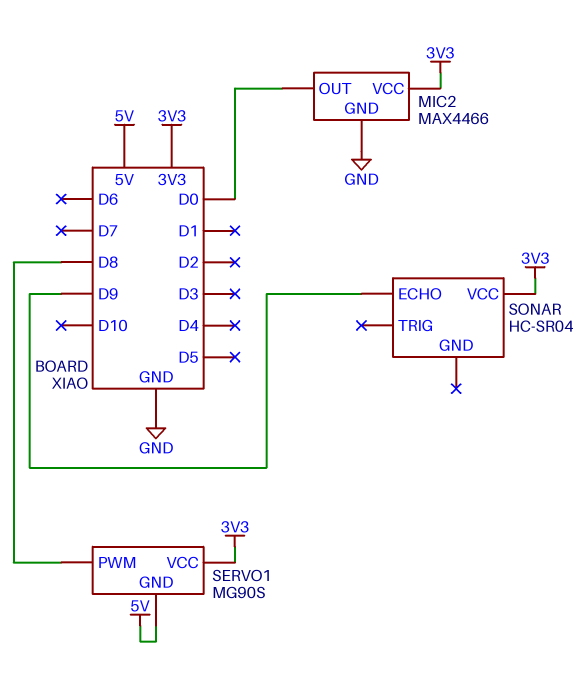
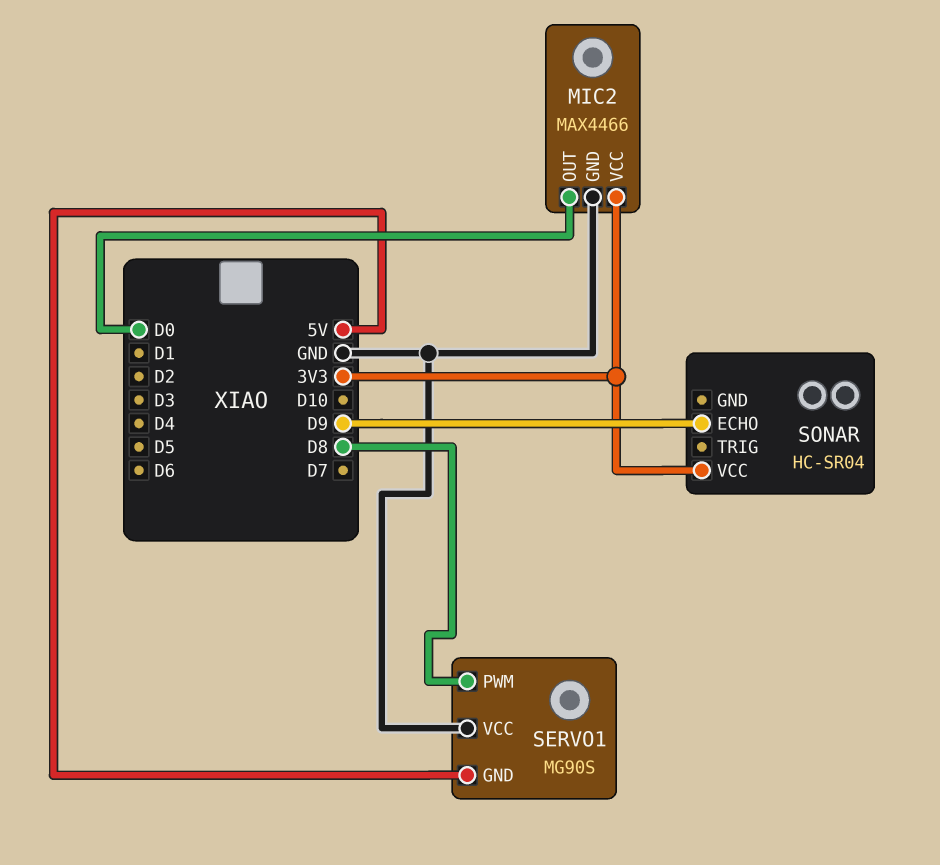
SERVO1 pin VCC: 3V3 -> GND

